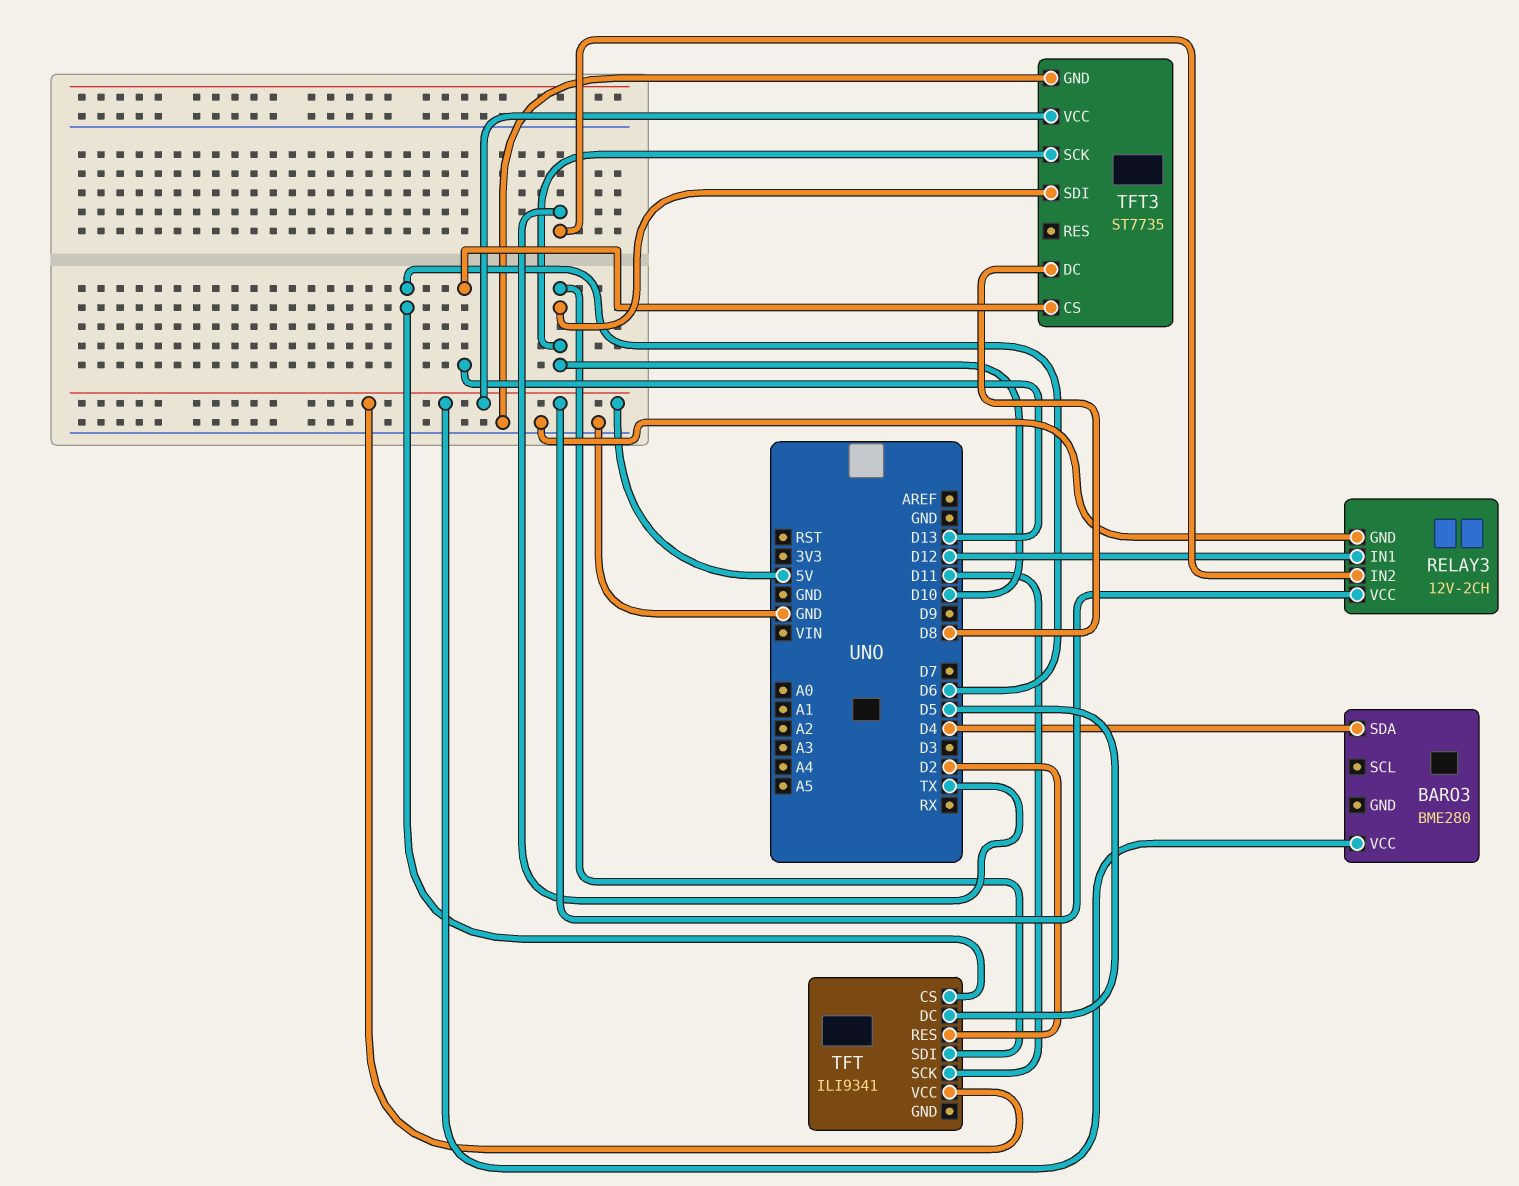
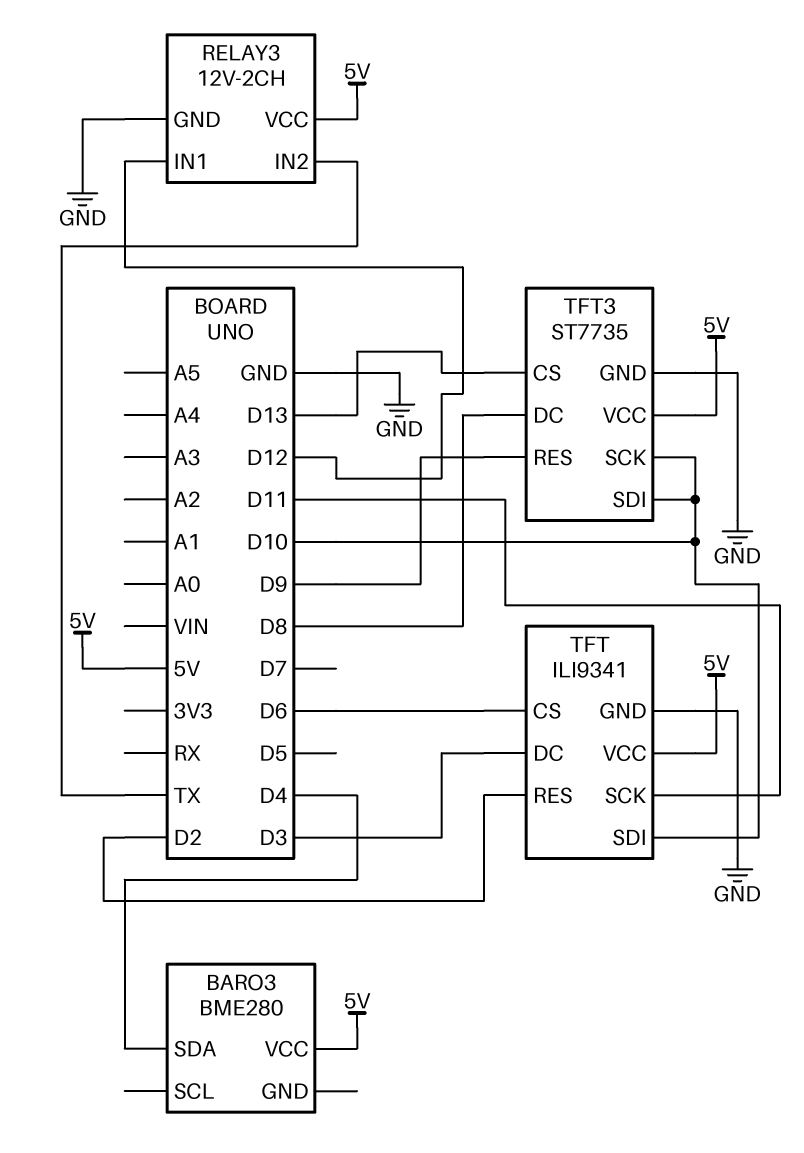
TFT pin DC: D5 -> D3
TFT pin GND: none -> GND
TFT3 pin RES: none -> D9

